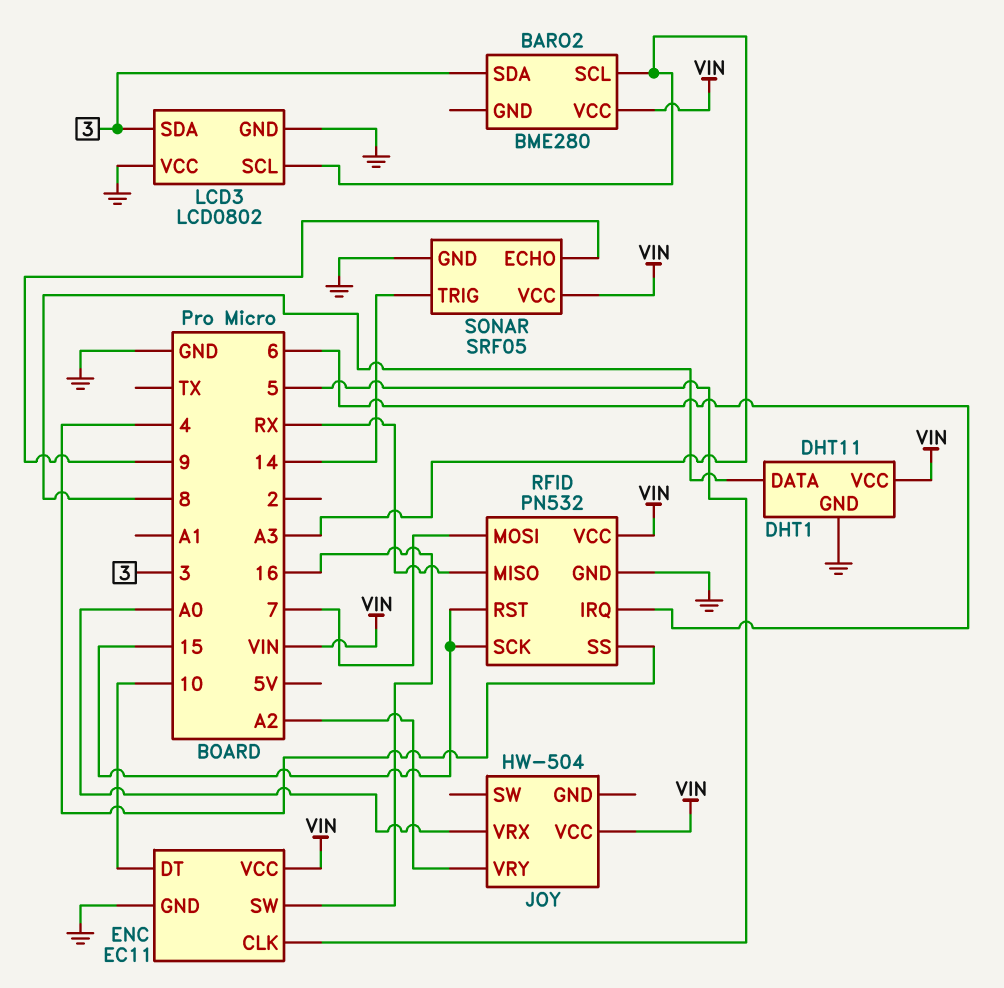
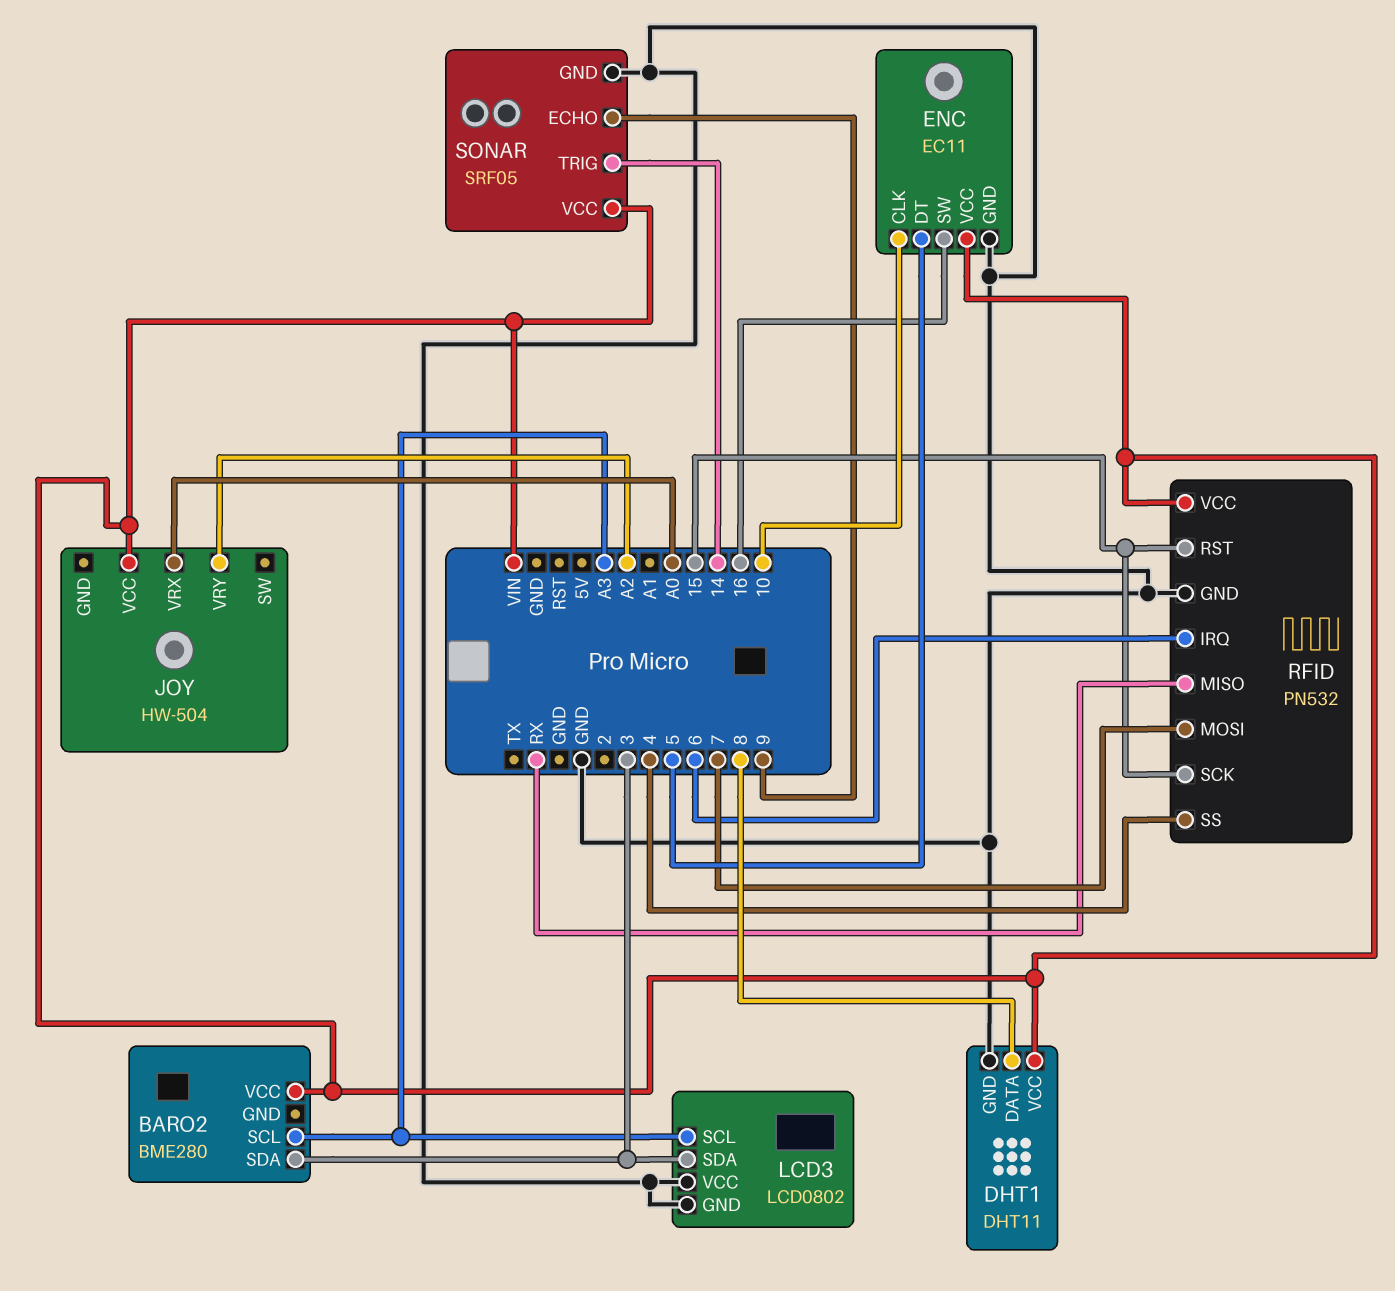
ENC pin CLK: 5 -> 10
ENC pin DT: 10 -> 5

